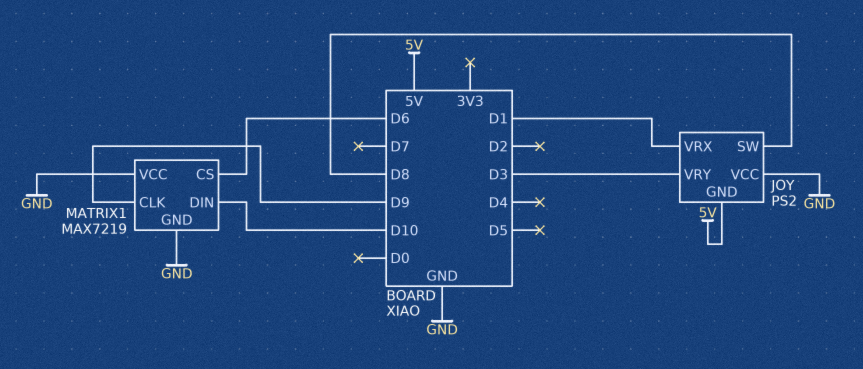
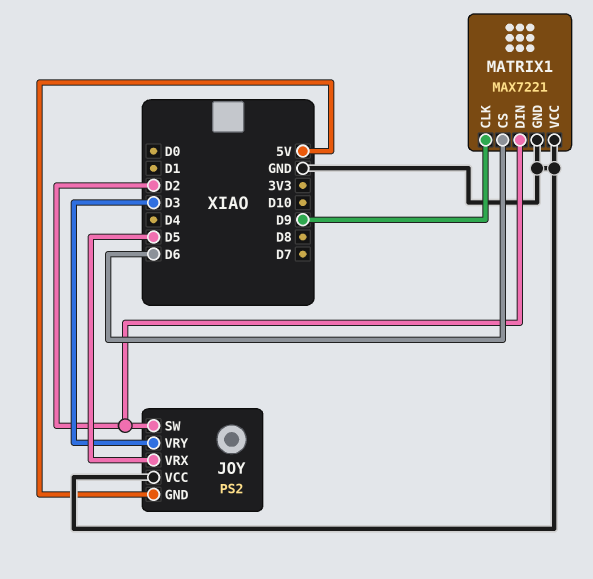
JOY pin SW: D8 -> D2
JOY pin VRX: D1 -> D5
MATRIX1: MAX7219 -> MAX7221
MATRIX1 pin DIN: D10 -> D2

